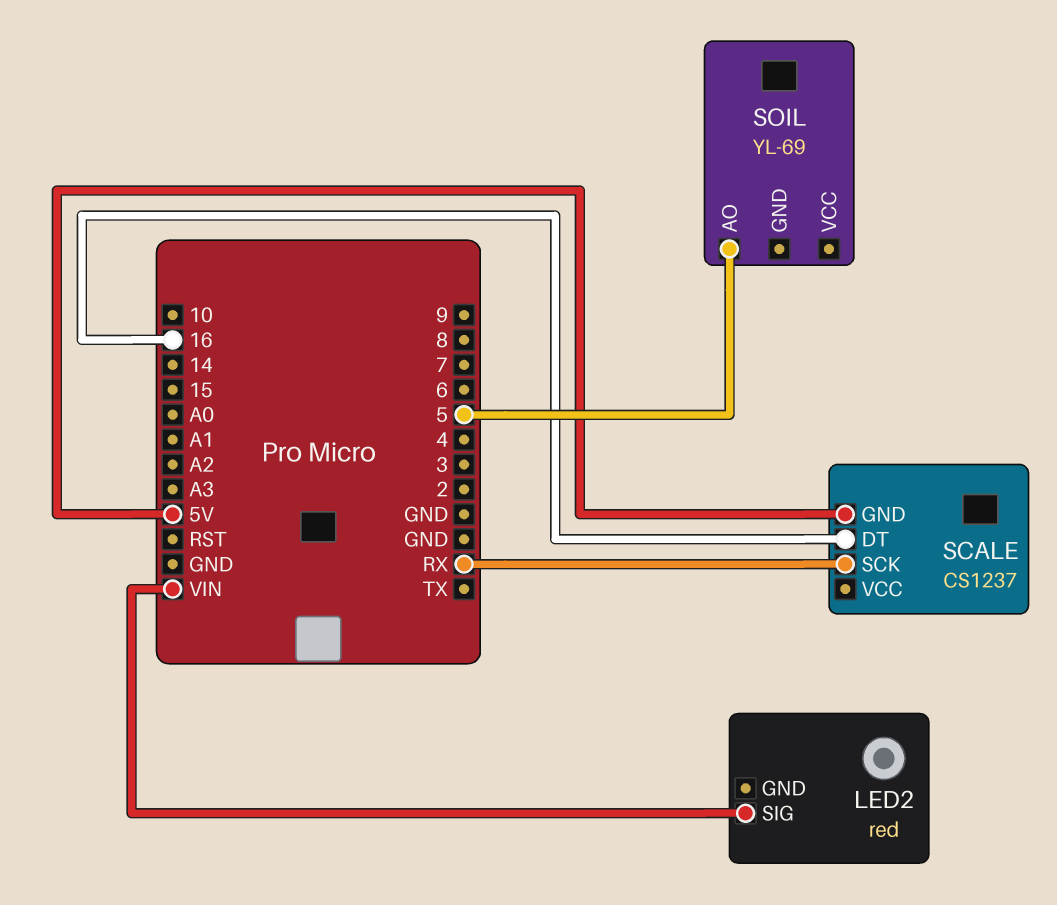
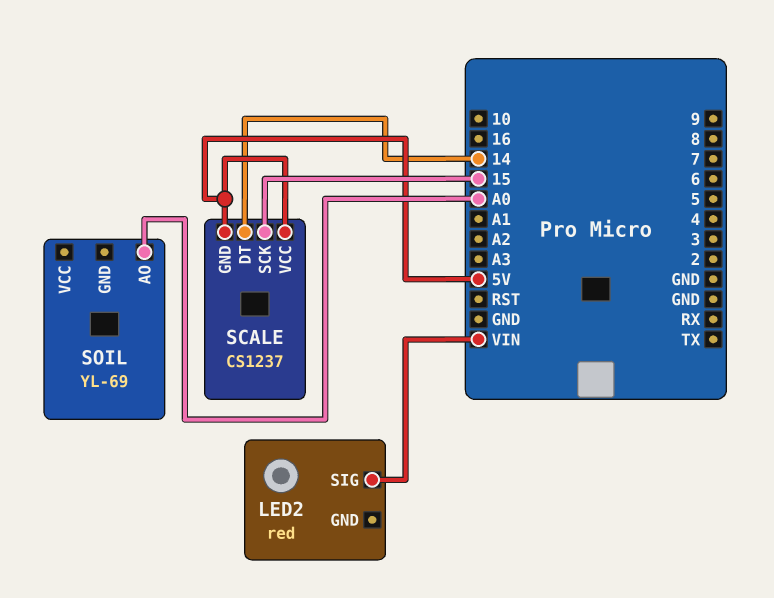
SCALE pin DT: 16 -> 14
SCALE pin SCK: RX -> 15
SCALE pin VCC: none -> 5V
SOIL pin AO: 5 -> A0

